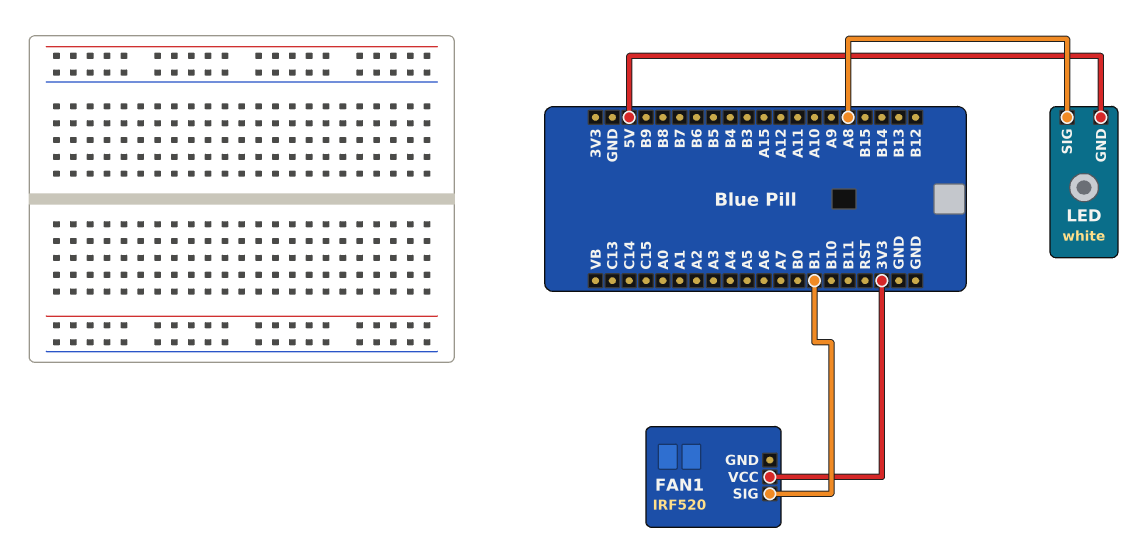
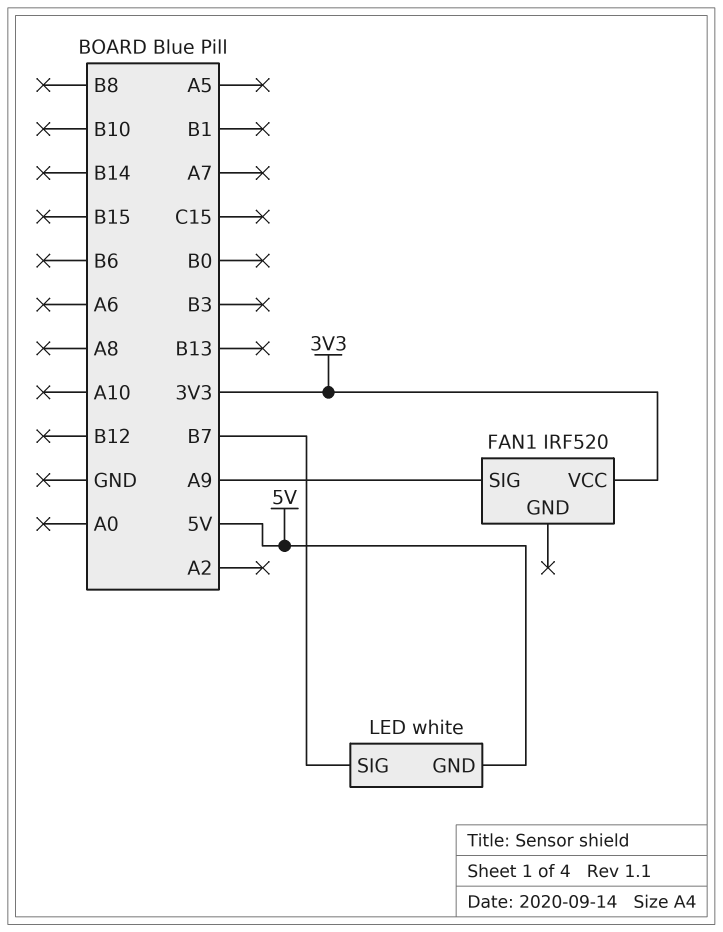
FAN1 pin SIG: B1 -> A9
LED pin SIG: A8 -> B7

